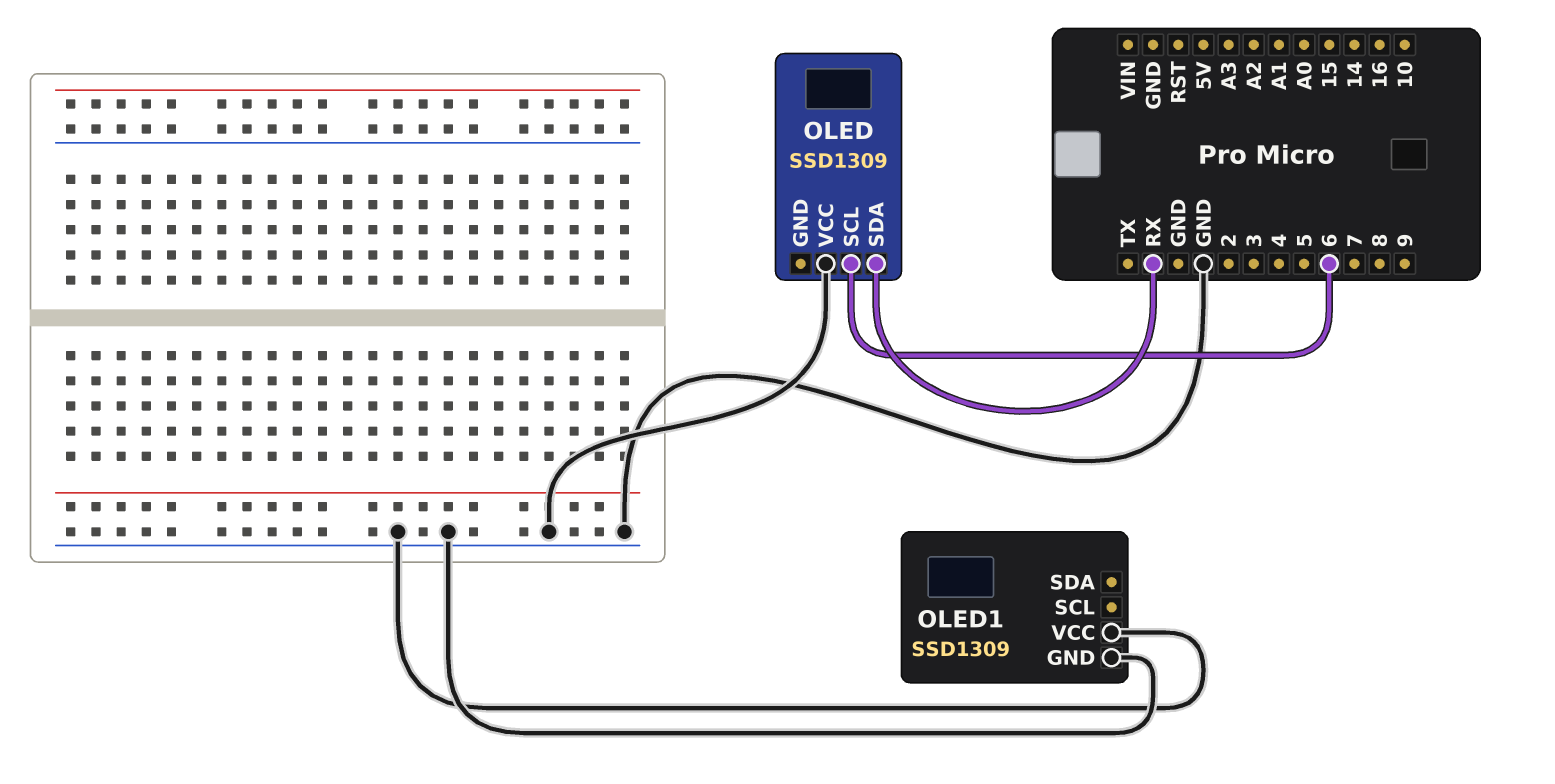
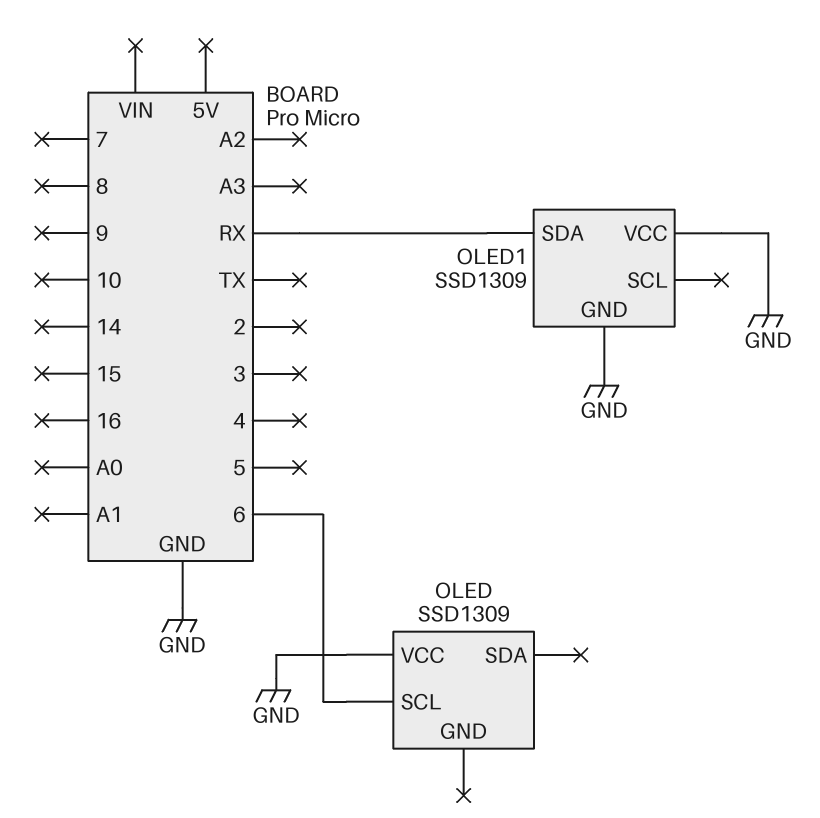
OLED pin SDA: RX -> none
OLED1 pin SDA: none -> RX

